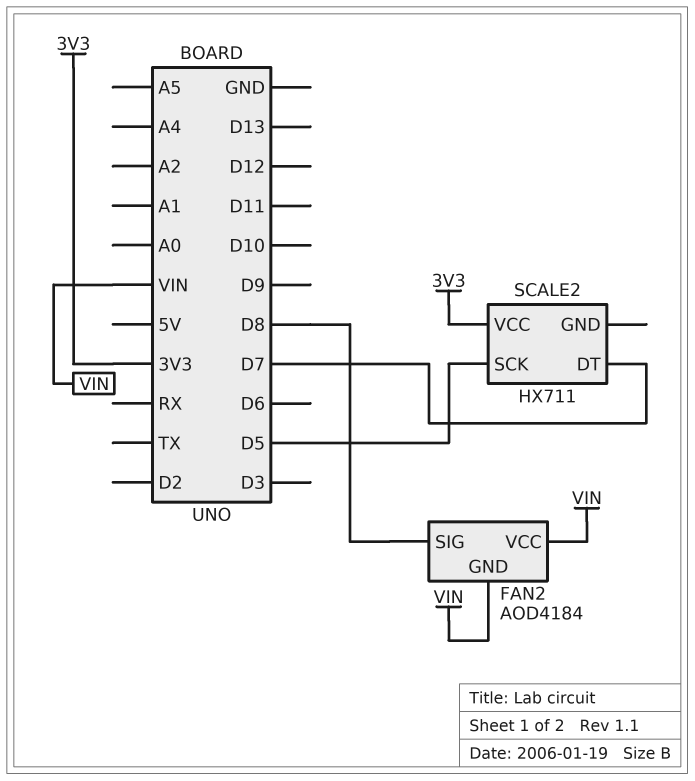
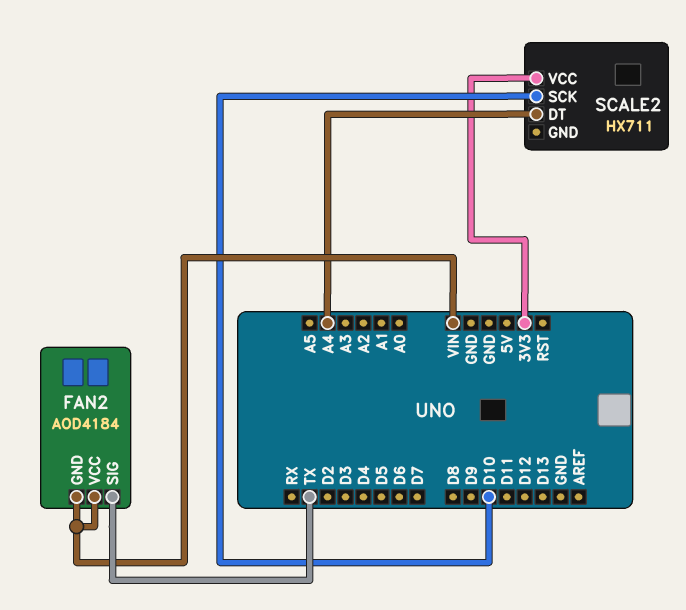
FAN2 pin SIG: D8 -> TX
SCALE2 pin DT: D7 -> A4
SCALE2 pin SCK: D5 -> D10

